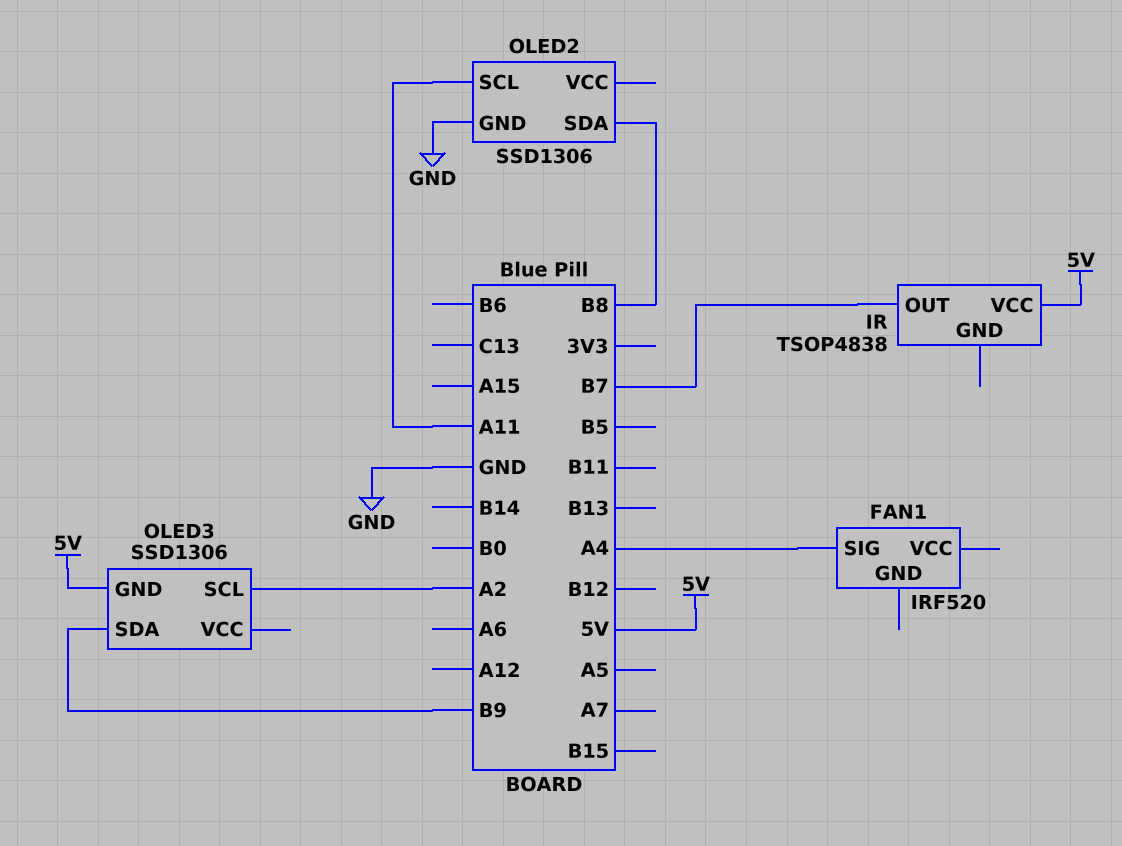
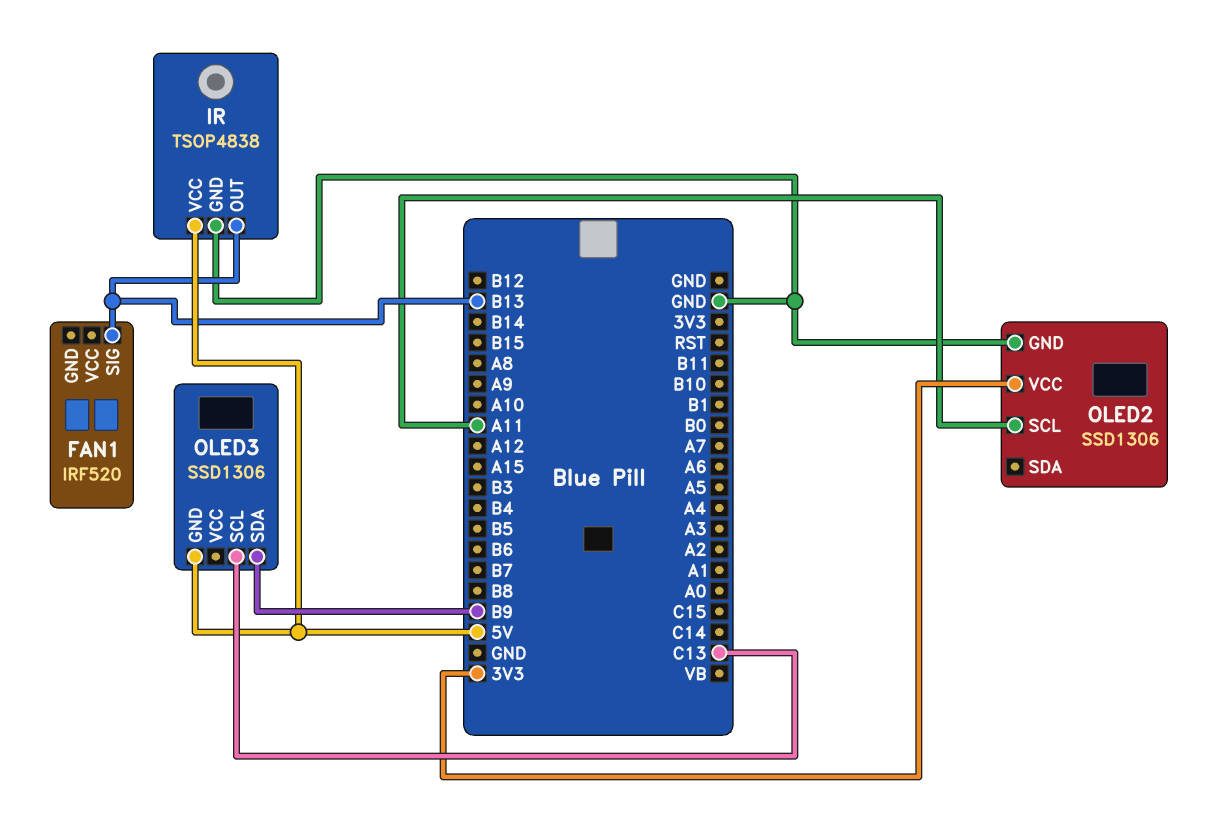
FAN1 pin SIG: A4 -> B13
IR pin GND: none -> GND
IR pin OUT: B7 -> B13
OLED2 pin SDA: B8 -> none
OLED2 pin VCC: none -> 3V3
OLED3 pin SCL: A2 -> C13

